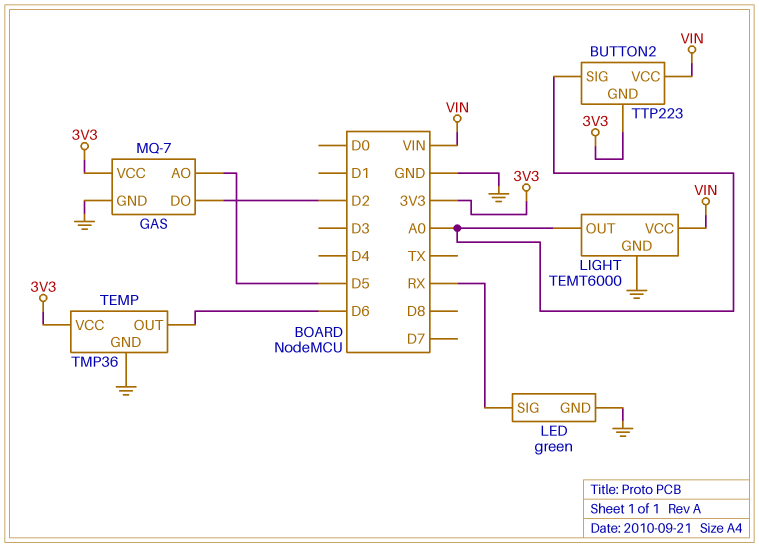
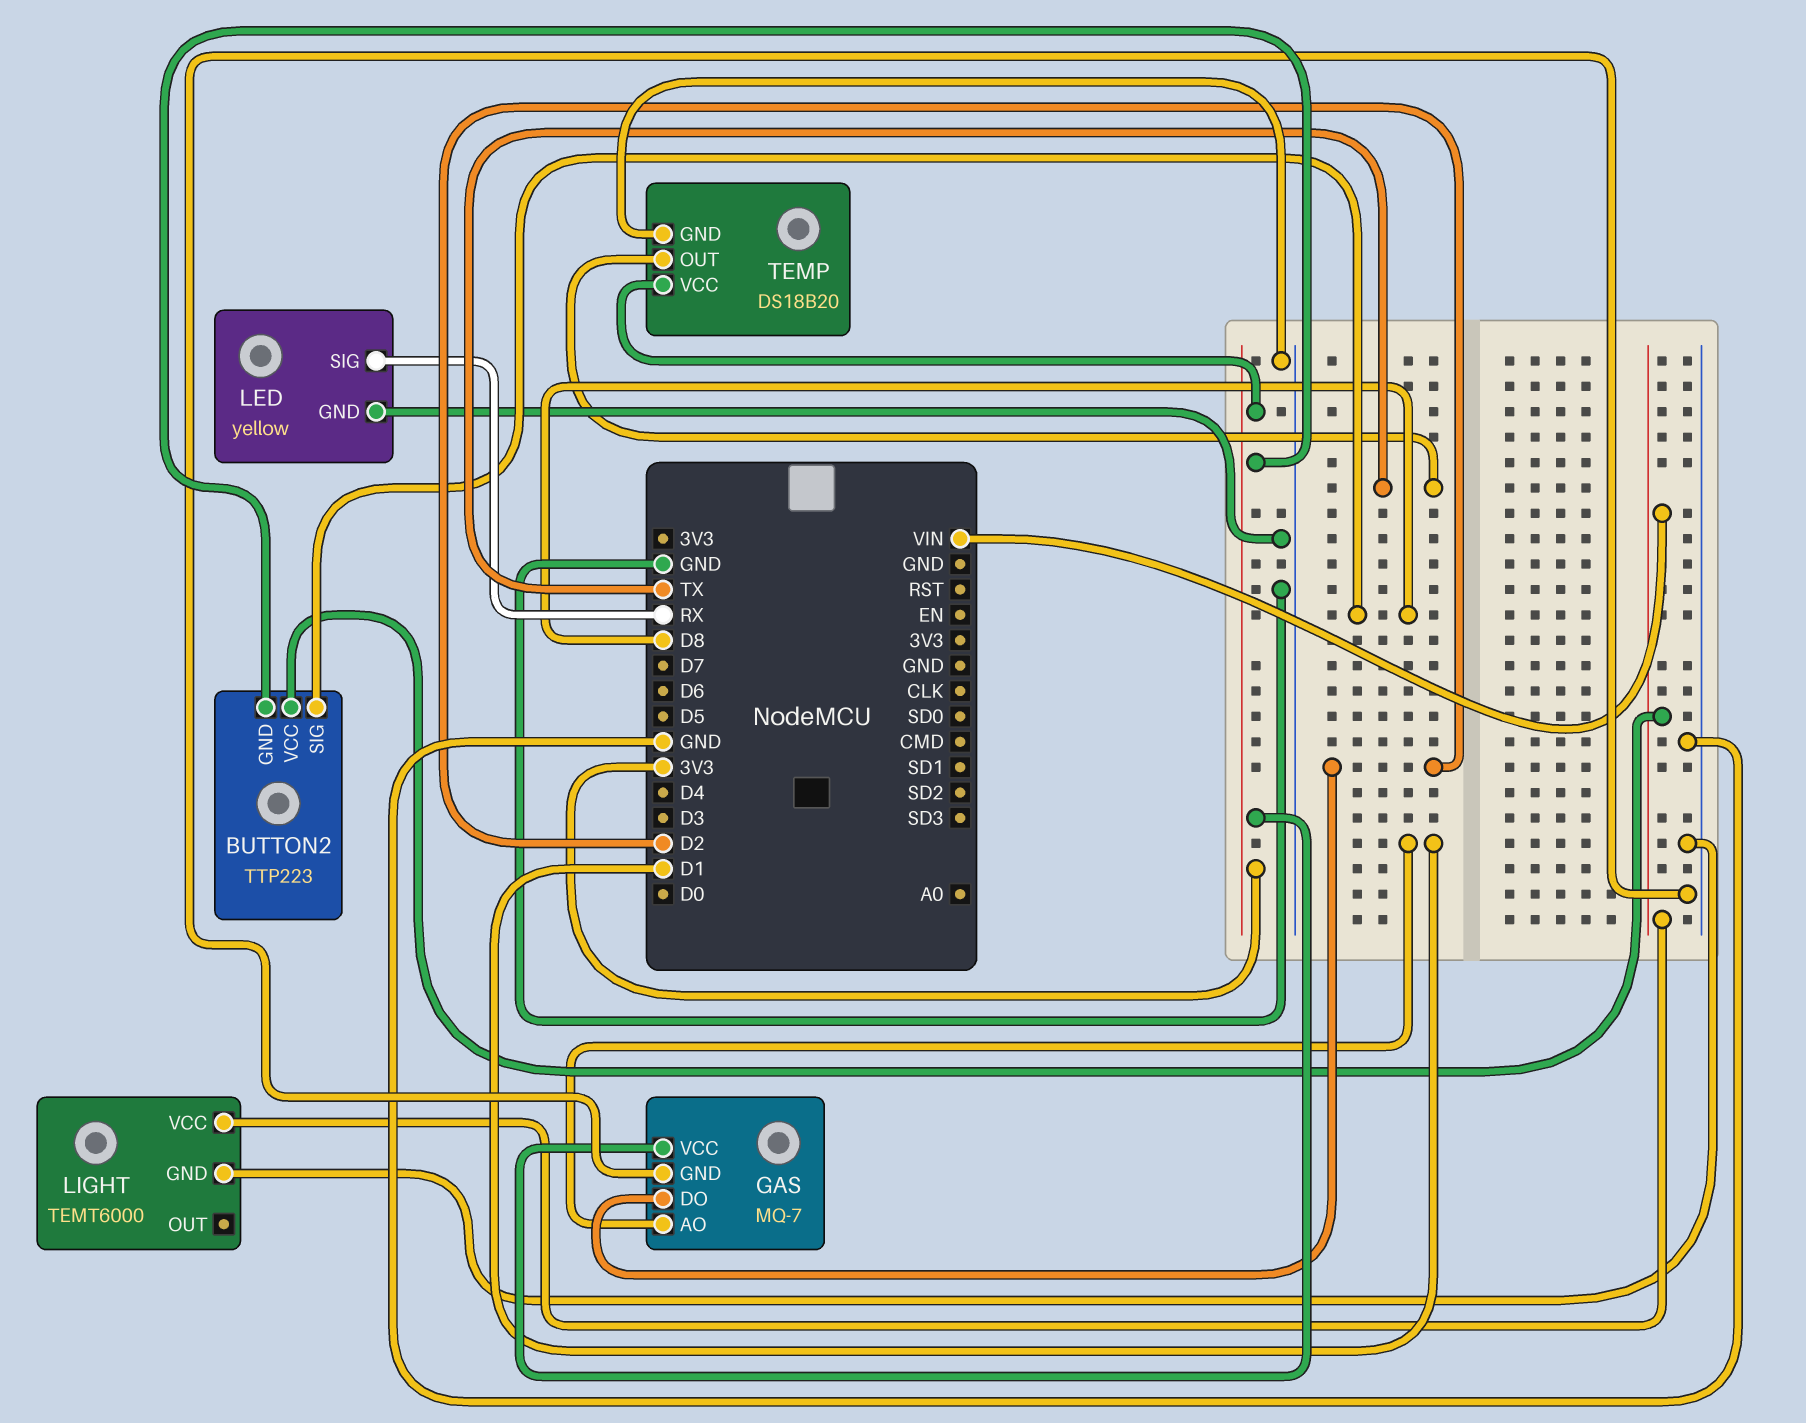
BUTTON2 pin SIG: A0 -> D8
GAS pin AO: D5 -> D1
LED: green -> yellow
LIGHT pin OUT: A0 -> none
TEMP: TMP36 -> DS18B20
TEMP pin OUT: D6 -> TX

